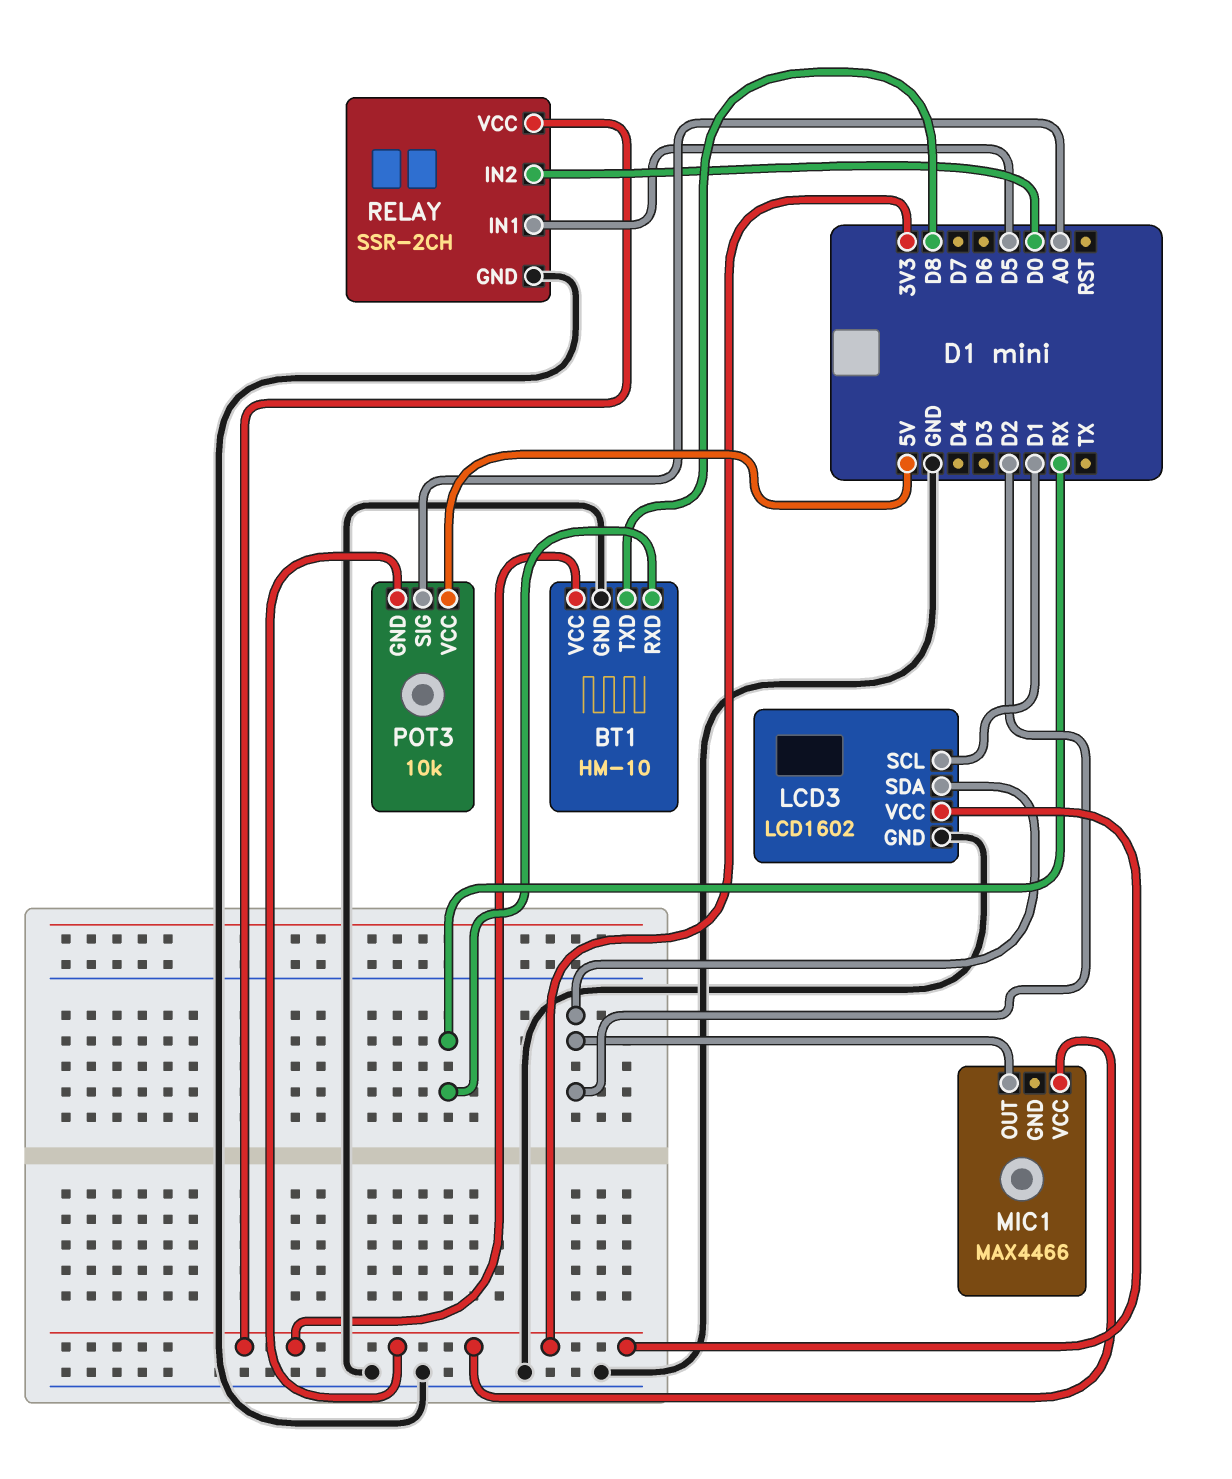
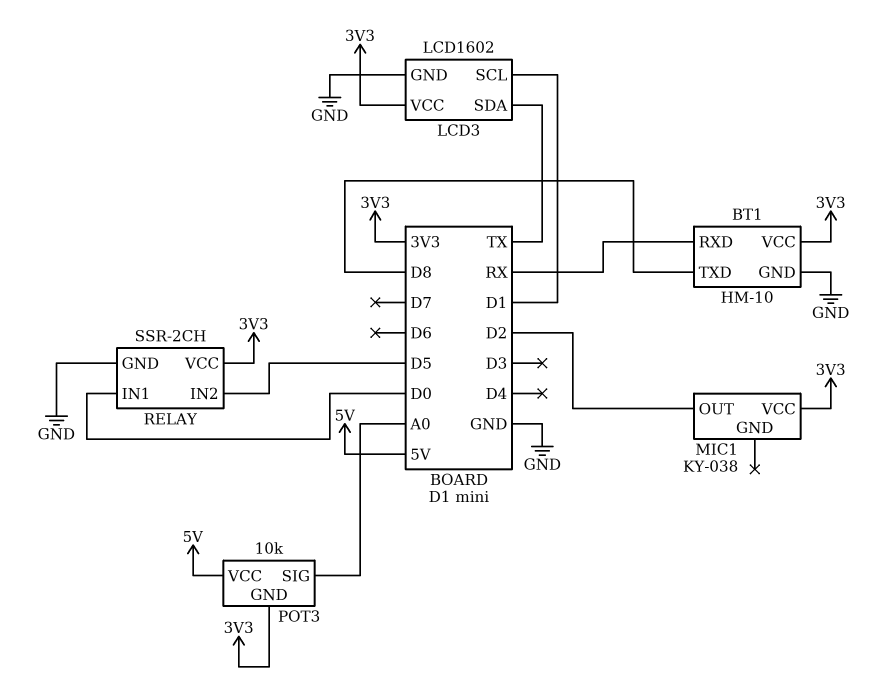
LCD3 pin SDA: D2 -> TX
MIC1: MAX4466 -> KY-038
RELAY pin IN1: D5 -> D0
RELAY pin IN2: D0 -> D5

